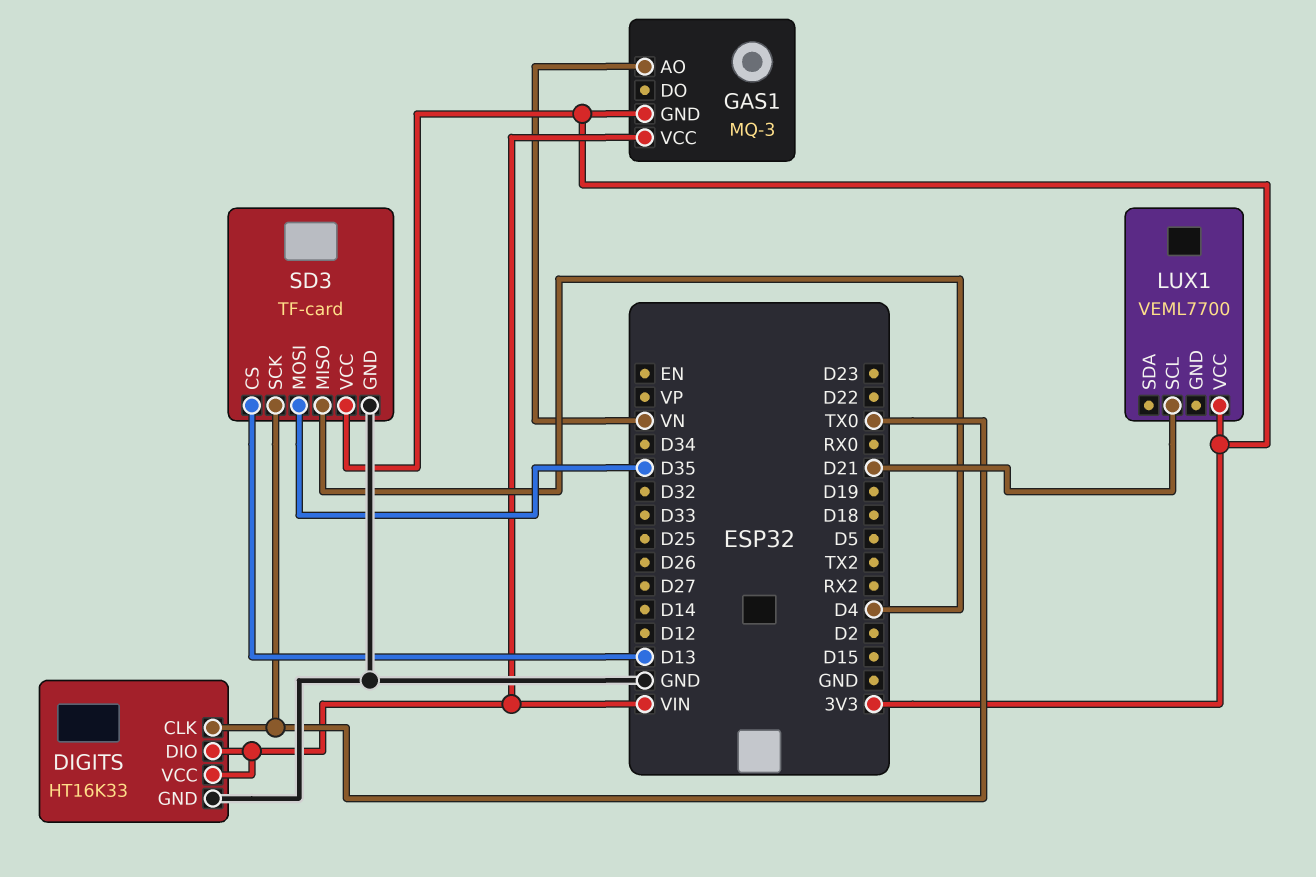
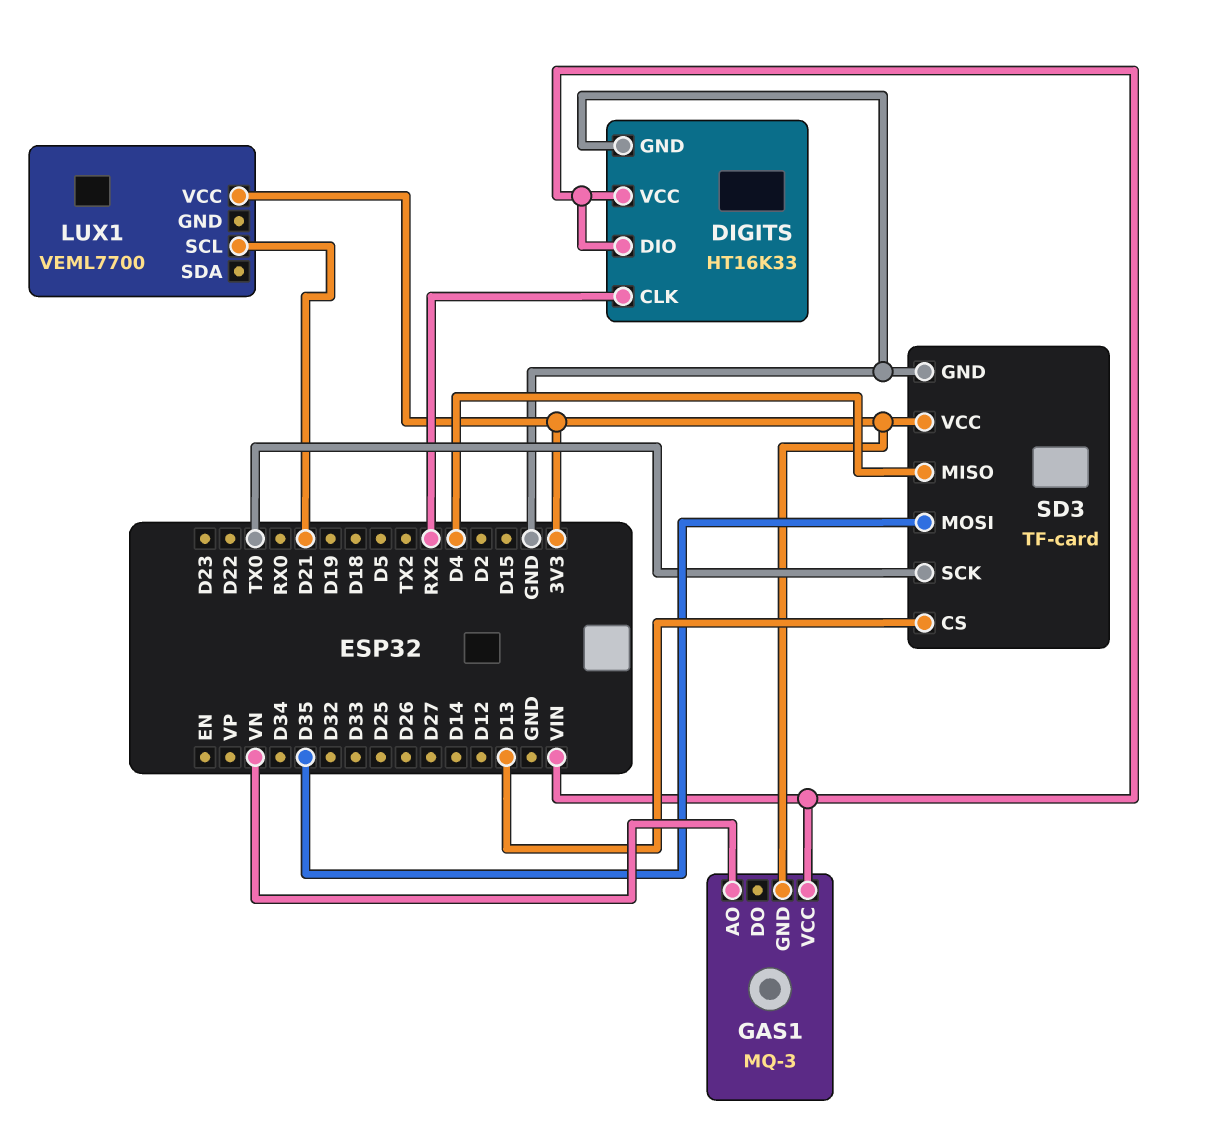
DIGITS pin CLK: TX0 -> RX2

